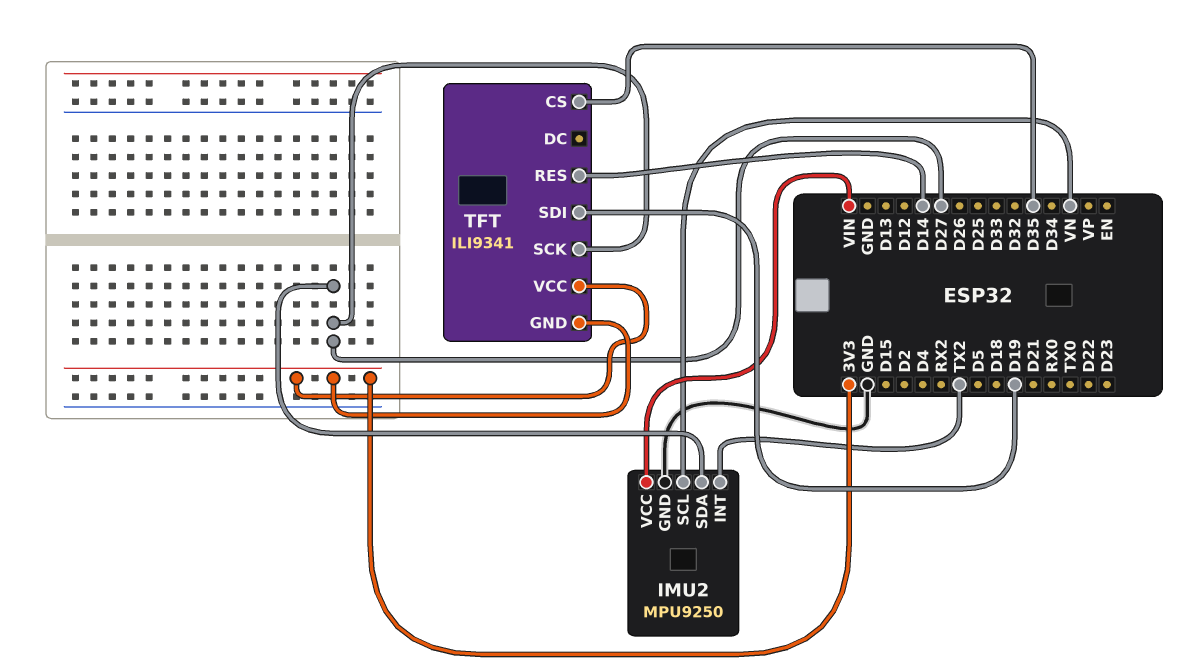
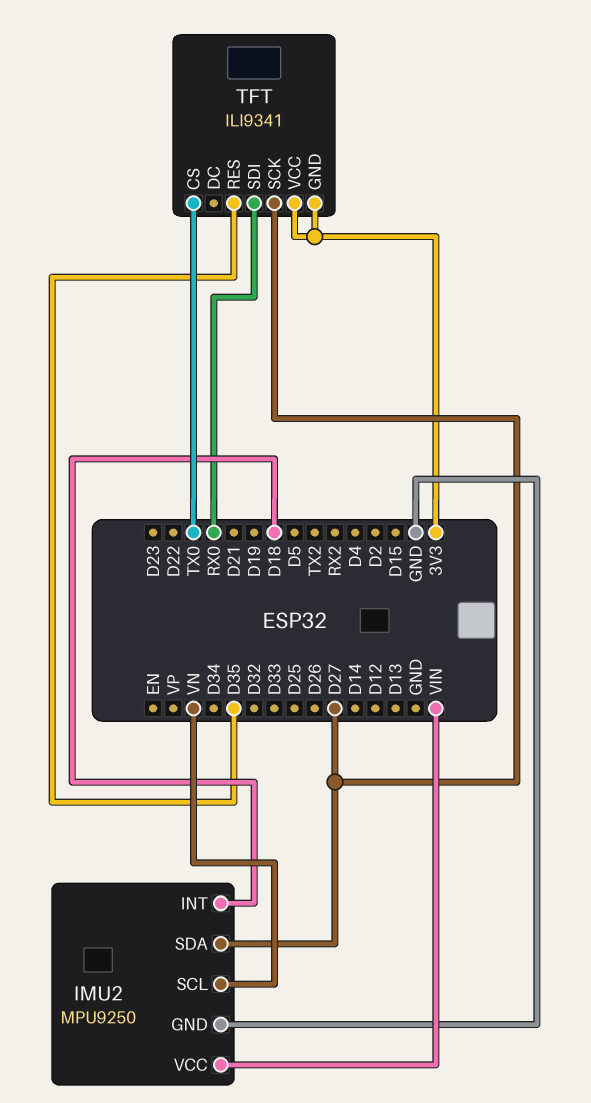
IMU2 pin INT: TX2 -> D18
TFT pin CS: D35 -> TX0
TFT pin RES: D14 -> D35
TFT pin SDI: D19 -> RX0

